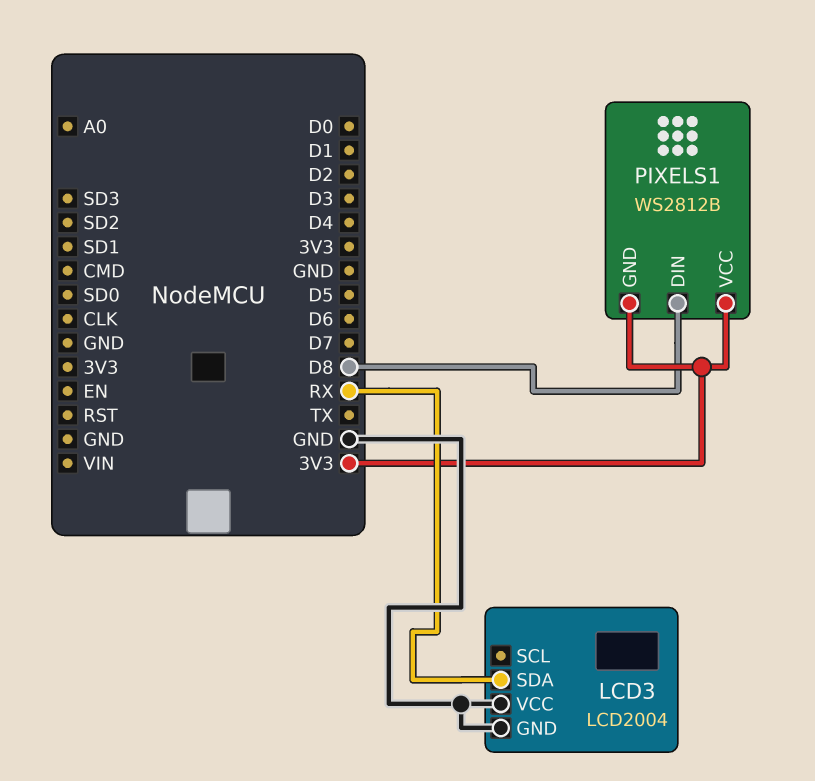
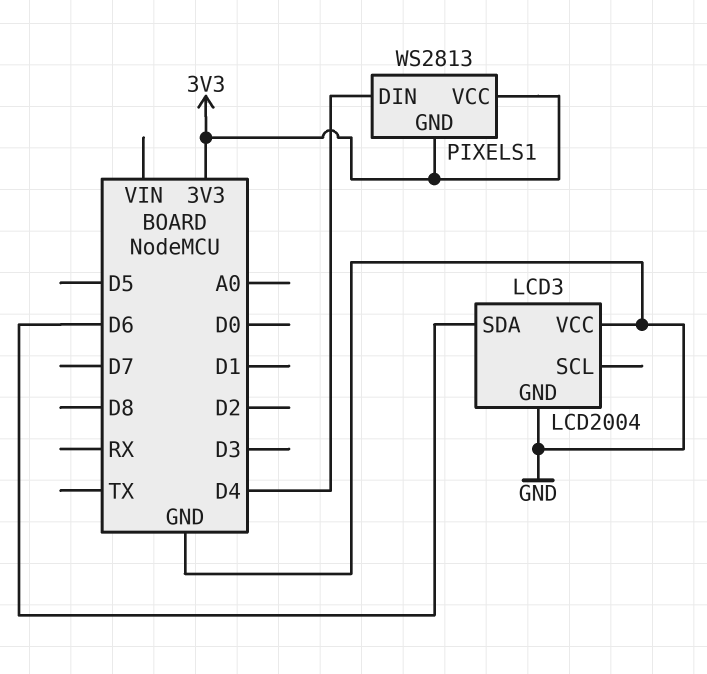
LCD3 pin SDA: RX -> D6
PIXELS1: WS2812B -> WS2813
PIXELS1 pin DIN: D8 -> D4

